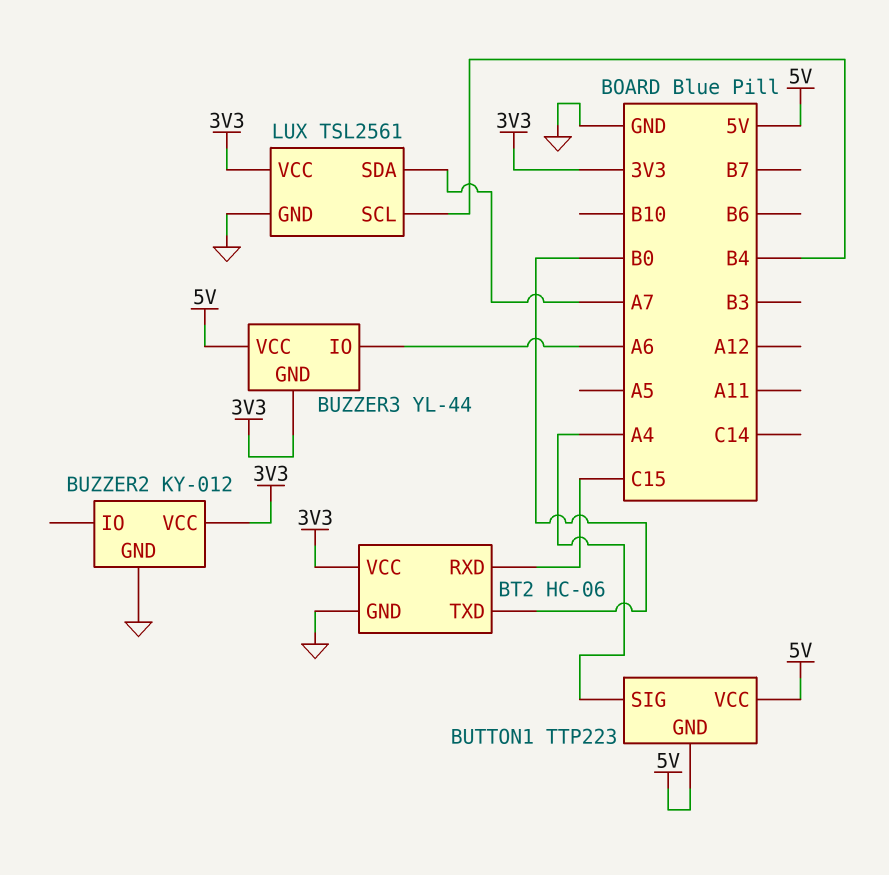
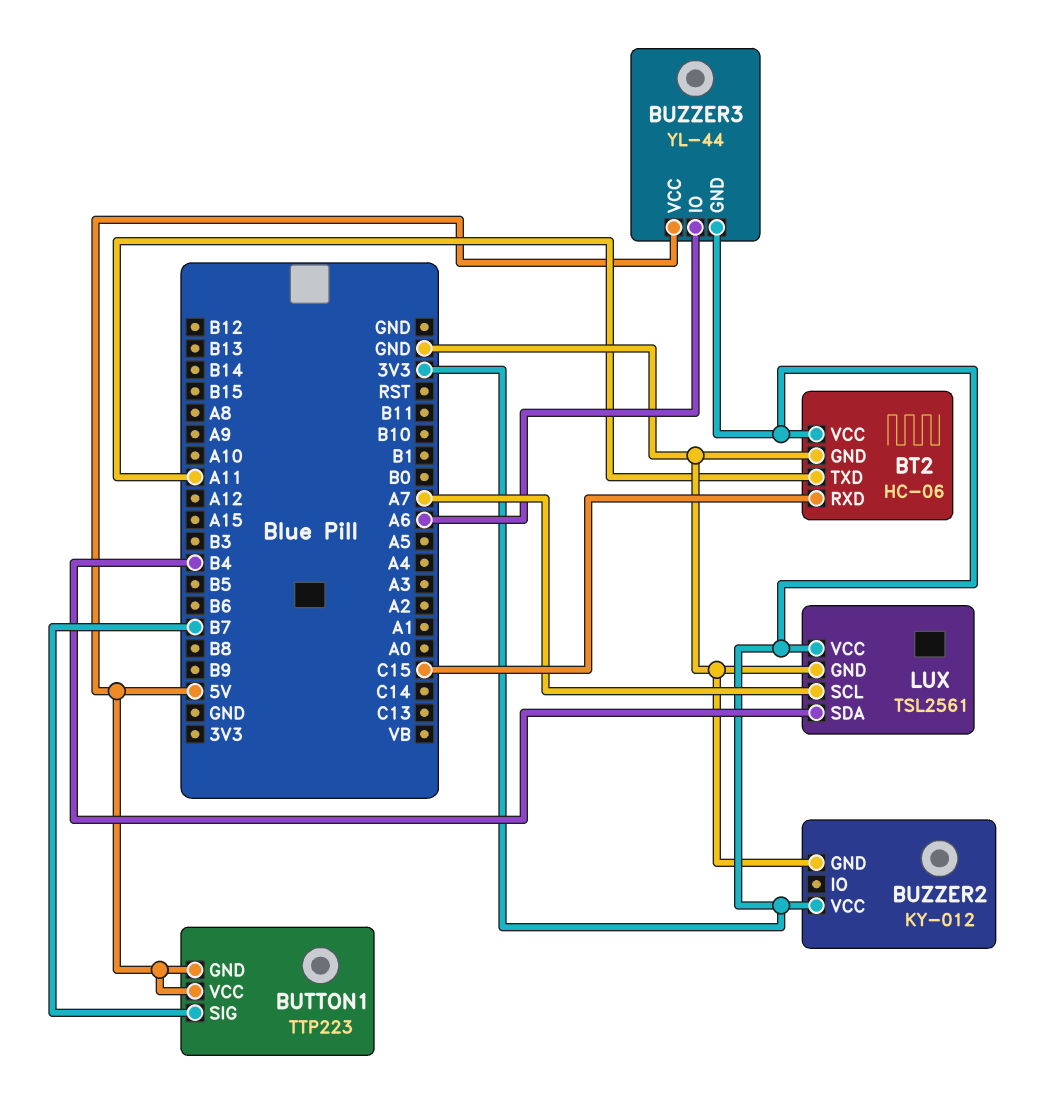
BT2 pin TXD: B0 -> A11
BUTTON1 pin SIG: A4 -> B7
LUX pin SCL: B4 -> A7
LUX pin SDA: A7 -> B4

